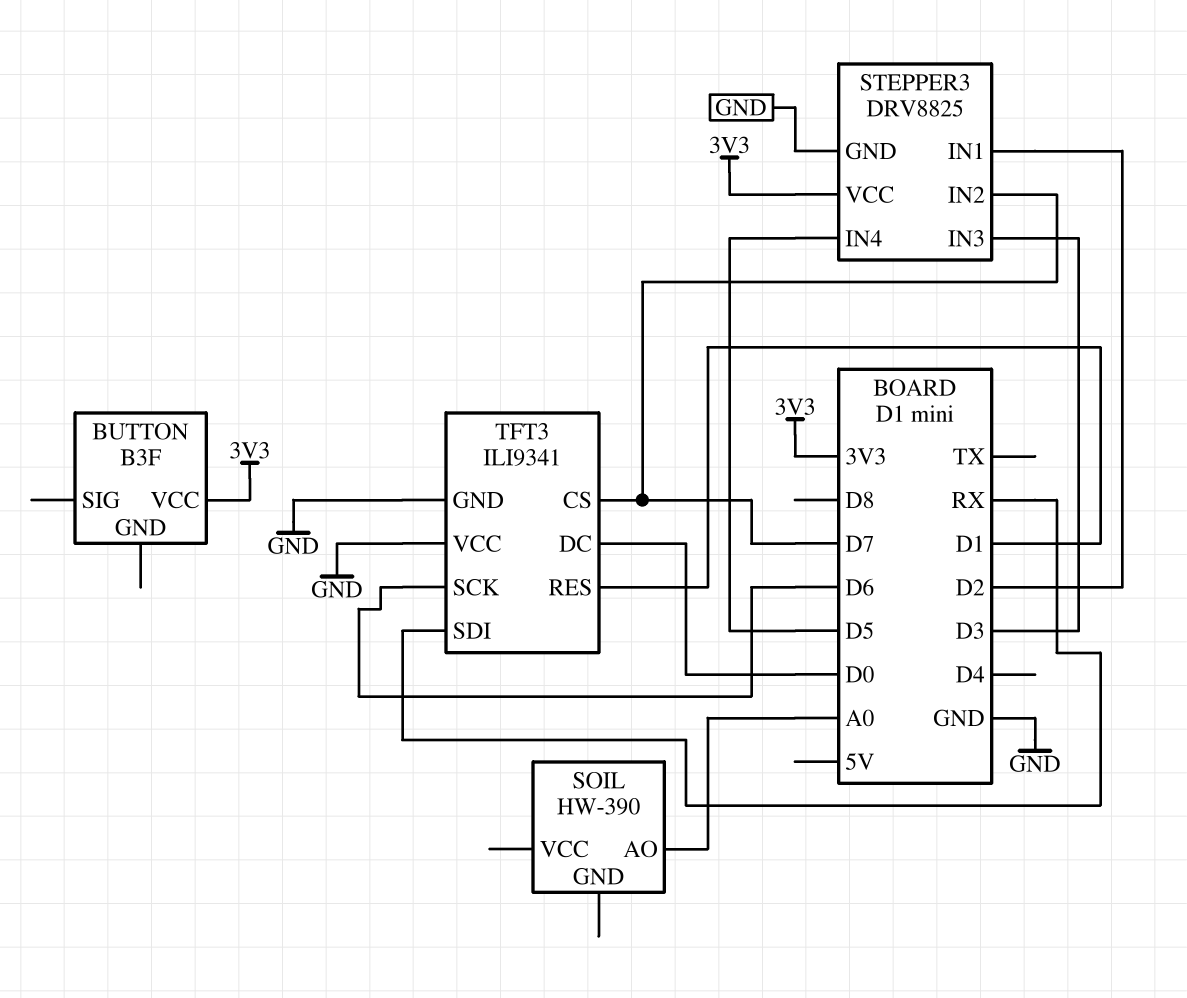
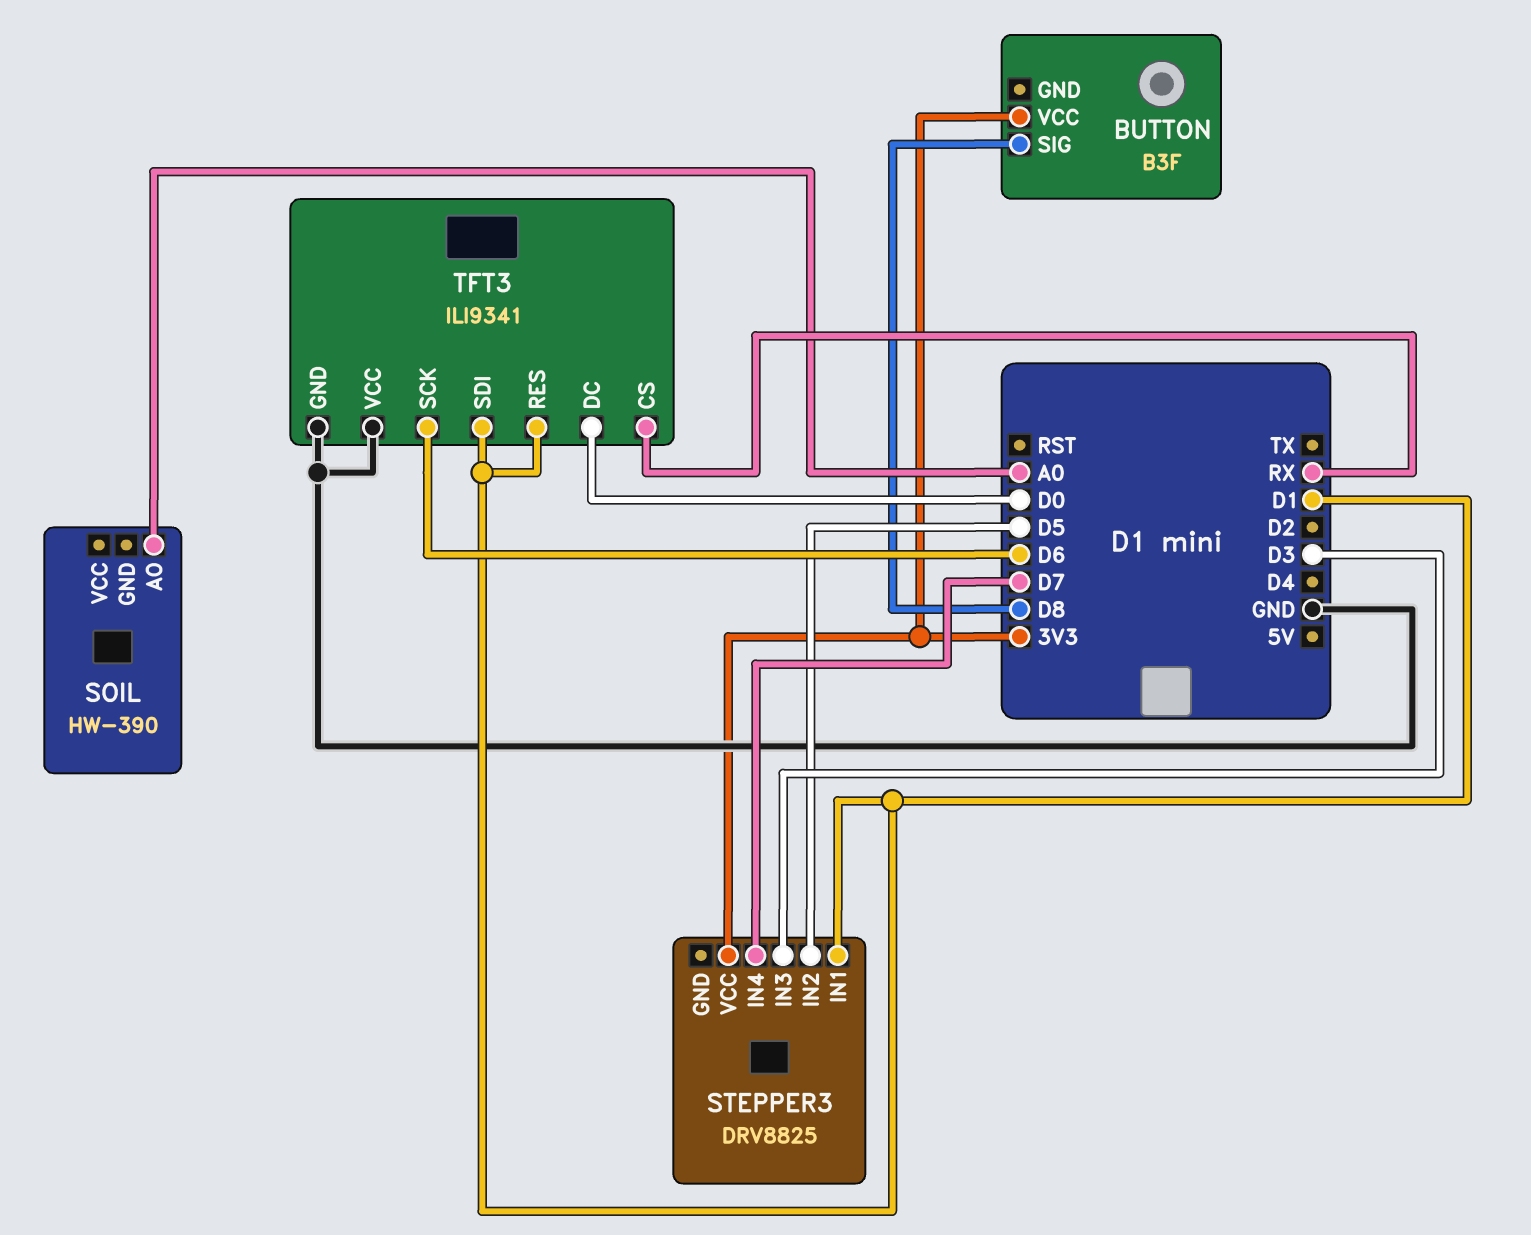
BUTTON pin SIG: none -> D8
STEPPER3 pin GND: GND -> none
STEPPER3 pin IN1: D2 -> D1
STEPPER3 pin IN2: D7 -> D5
STEPPER3 pin IN4: D5 -> D7
TFT3 pin CS: D7 -> RX
TFT3 pin SDI: RX -> D1

